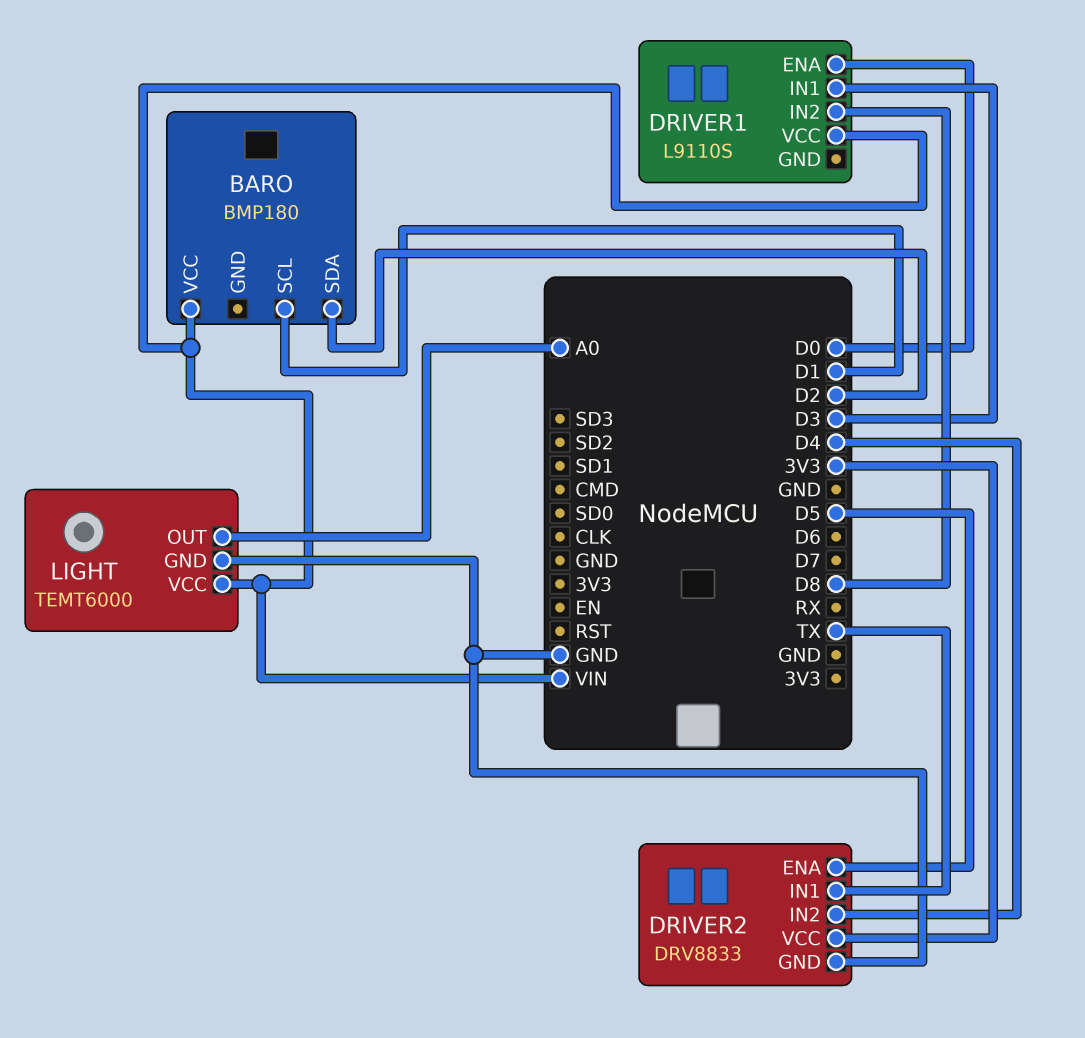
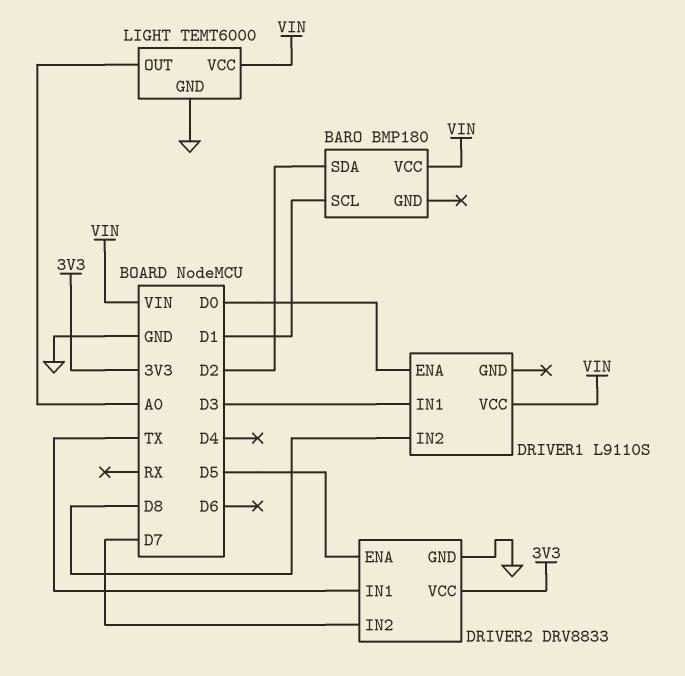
DRIVER2 pin IN2: D4 -> D7

